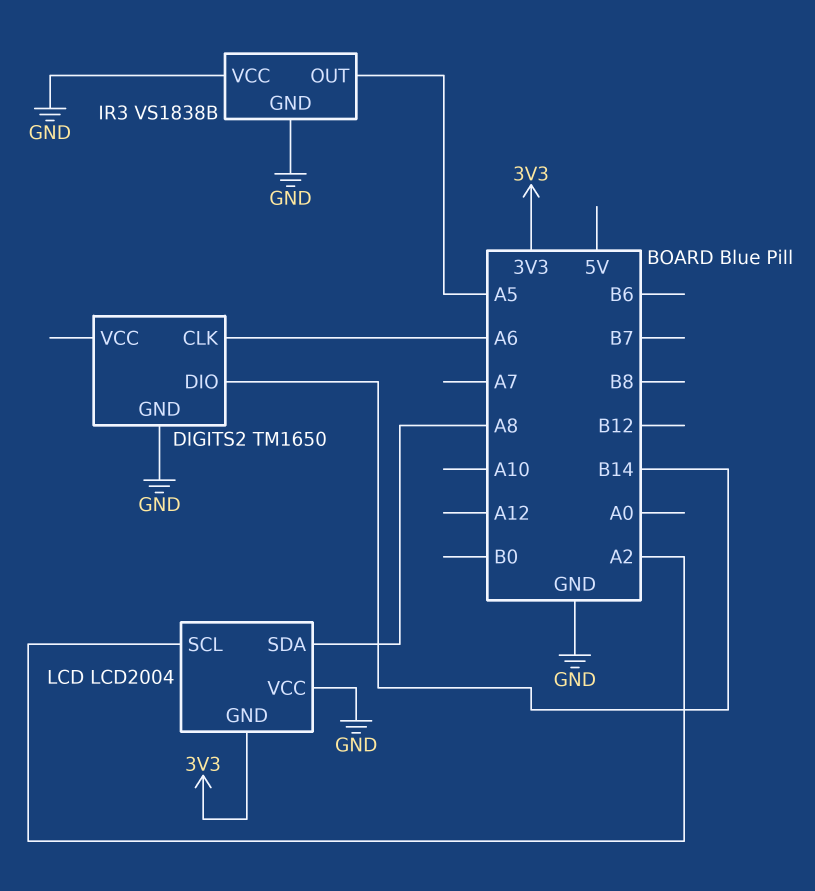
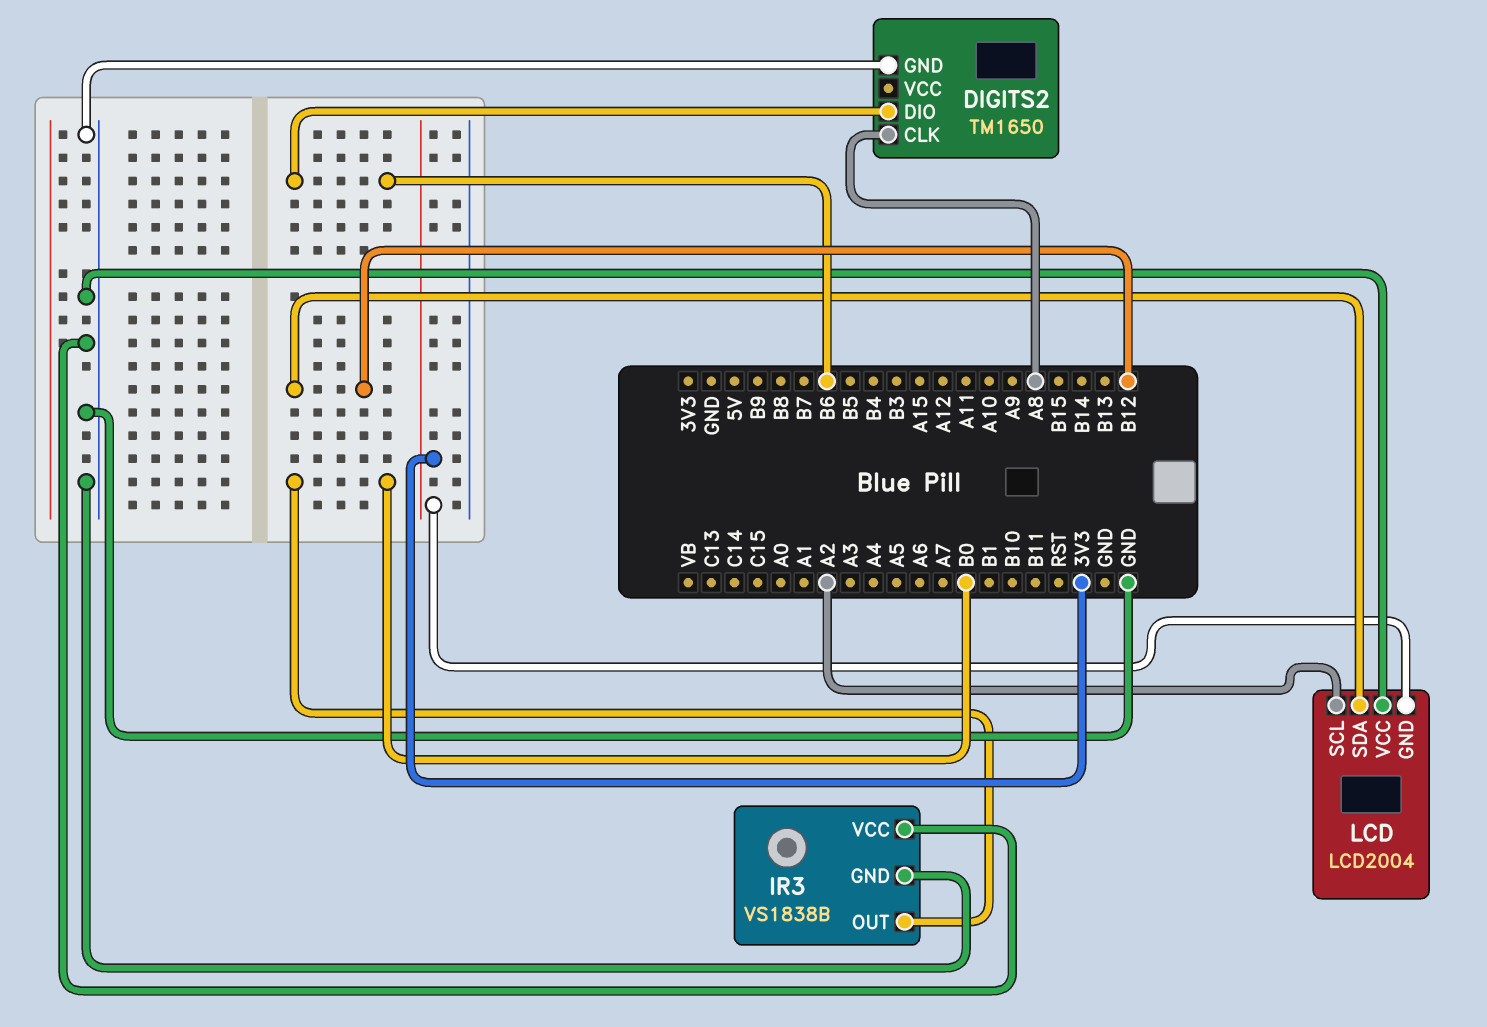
DIGITS2 pin CLK: A6 -> A8
DIGITS2 pin DIO: B14 -> B6
IR3 pin OUT: A5 -> B0
LCD pin SDA: A8 -> B12

